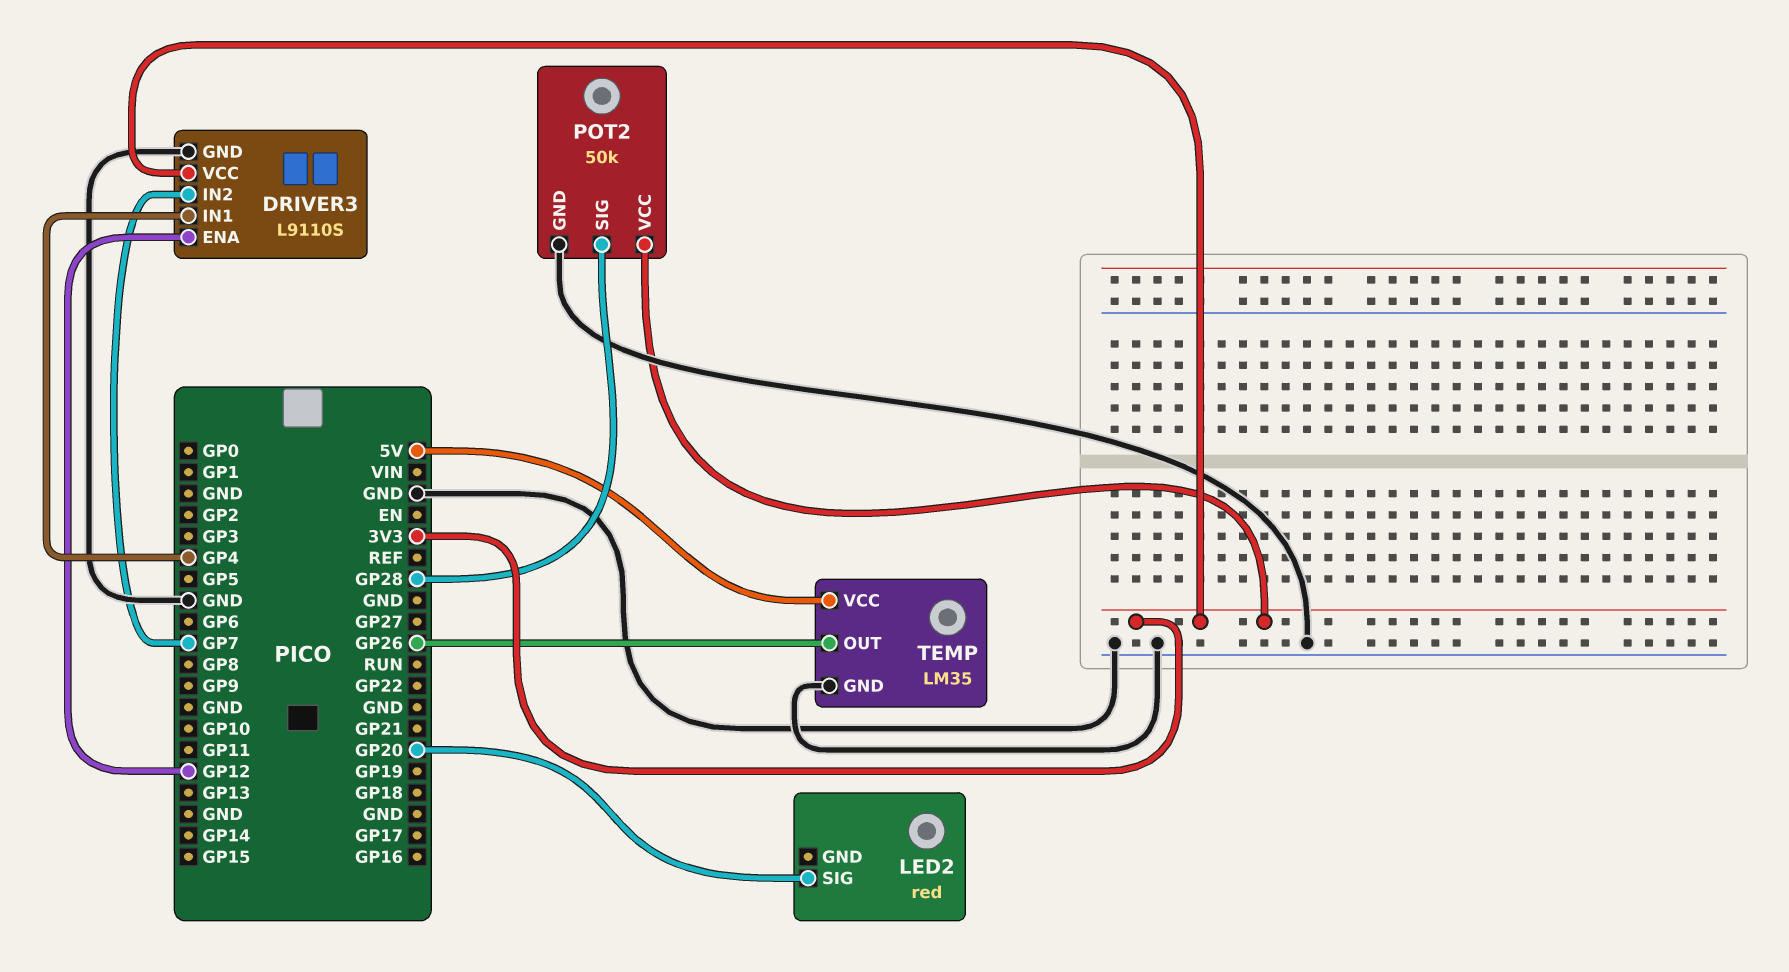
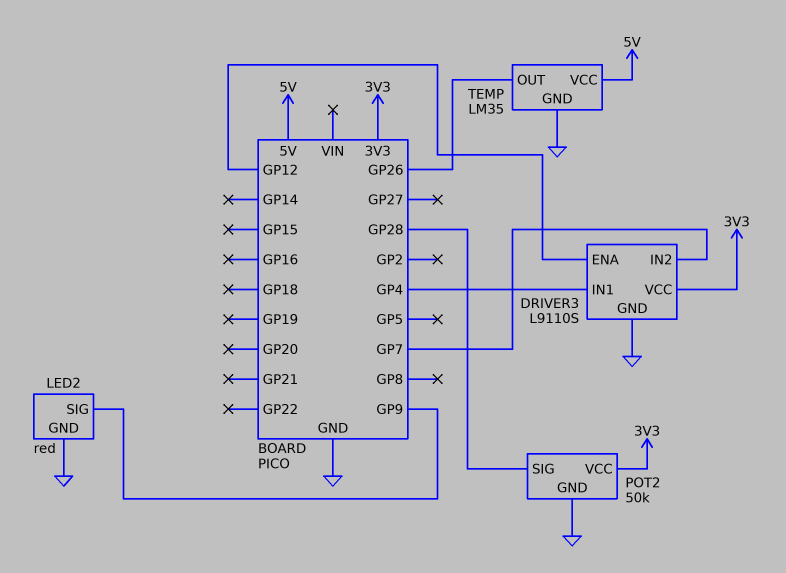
LED2 pin GND: none -> GND
LED2 pin SIG: GP20 -> GP9

